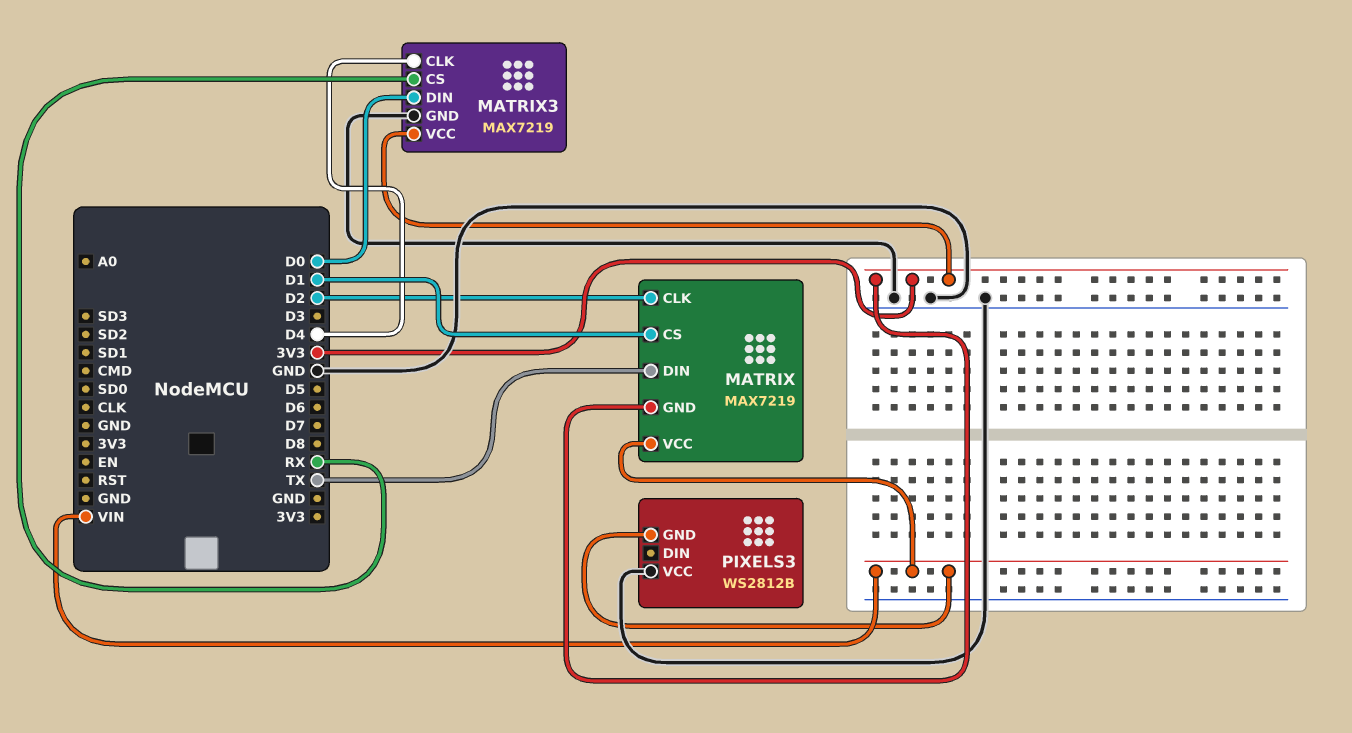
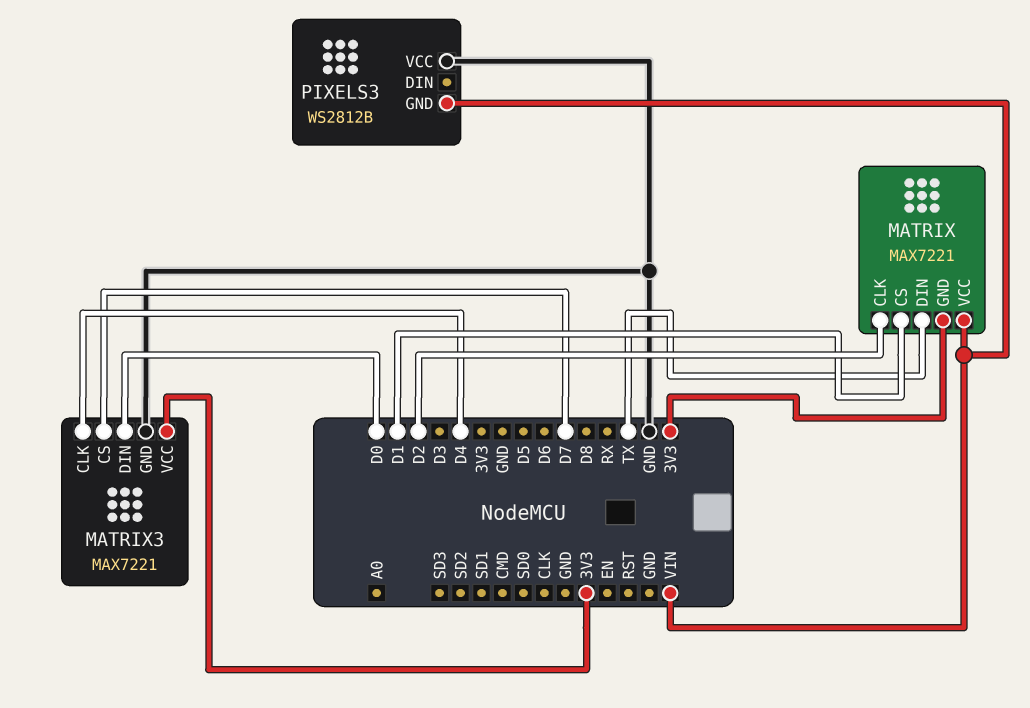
MATRIX: MAX7219 -> MAX7221
MATRIX3: MAX7219 -> MAX7221
MATRIX3 pin CS: RX -> D7

